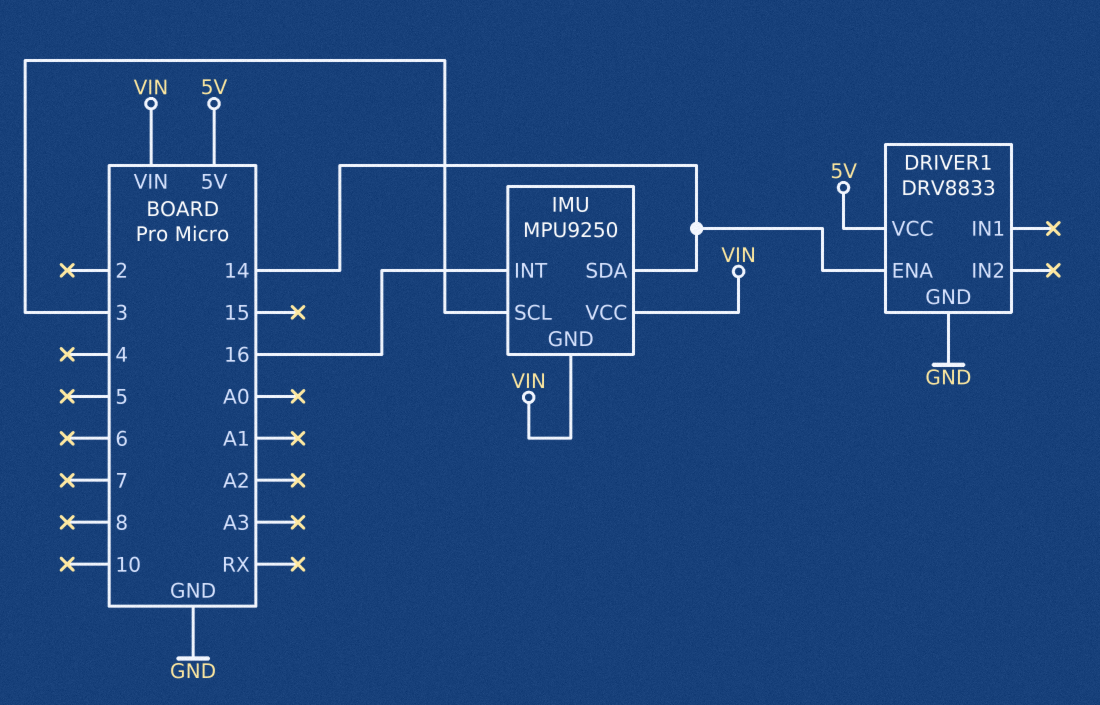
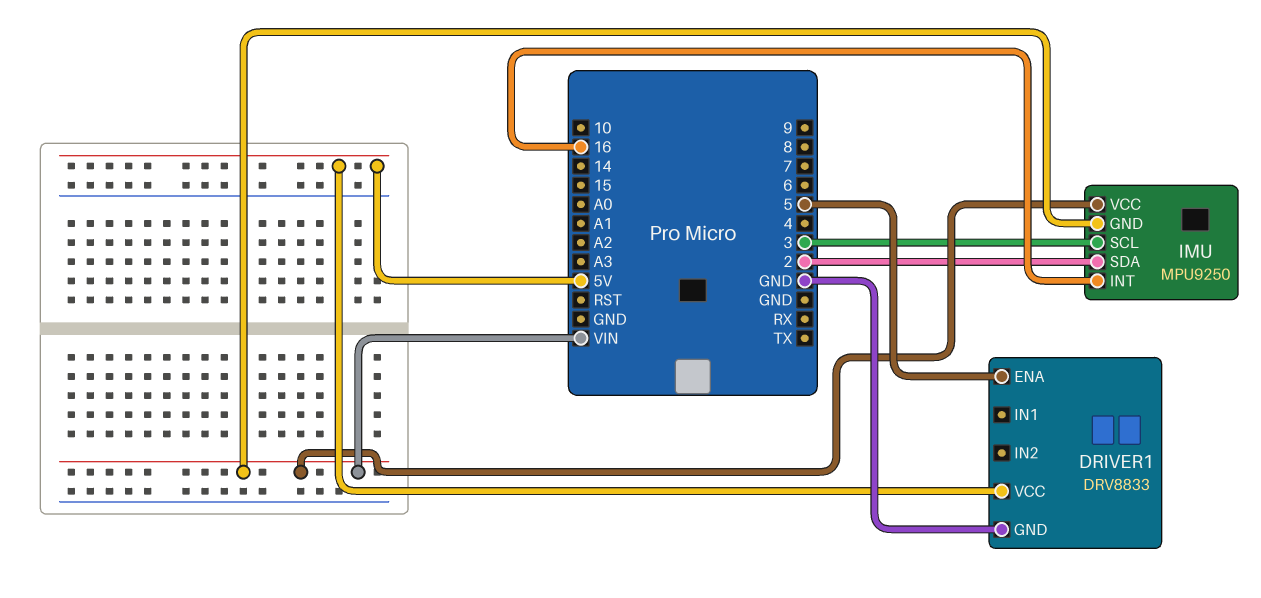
DRIVER1 pin ENA: 14 -> 5
IMU pin SDA: 14 -> 2

